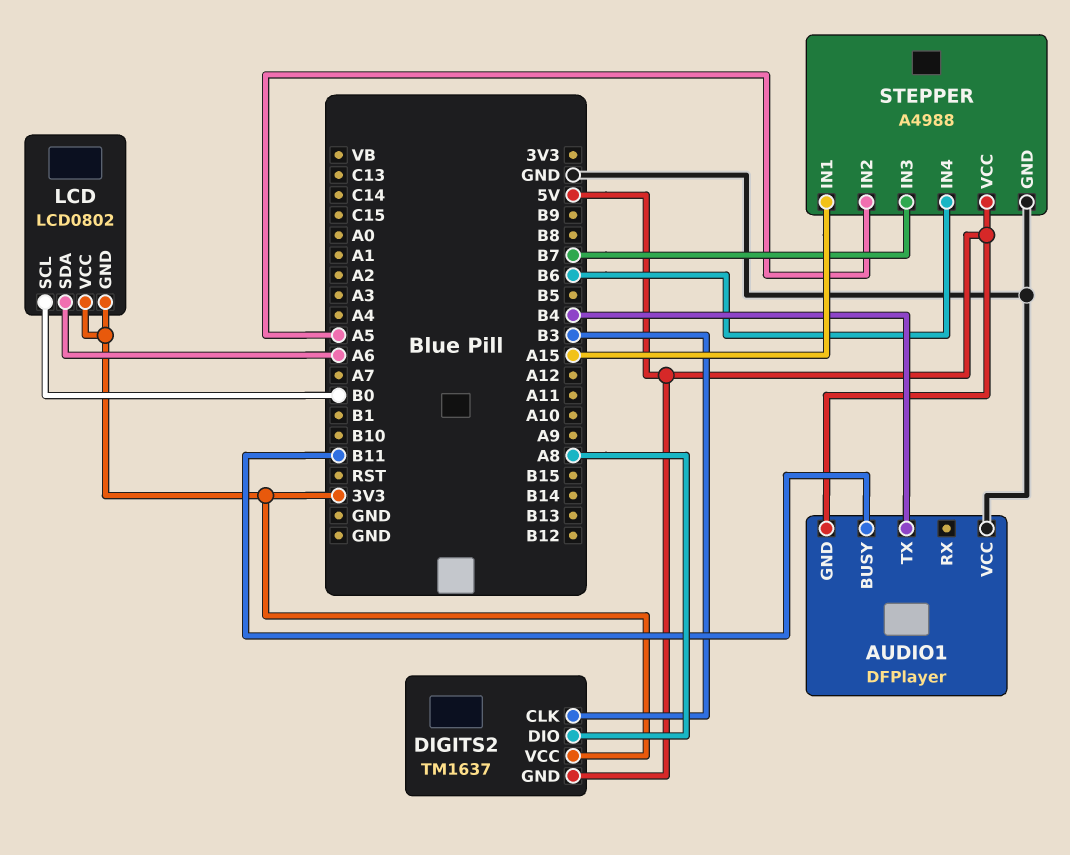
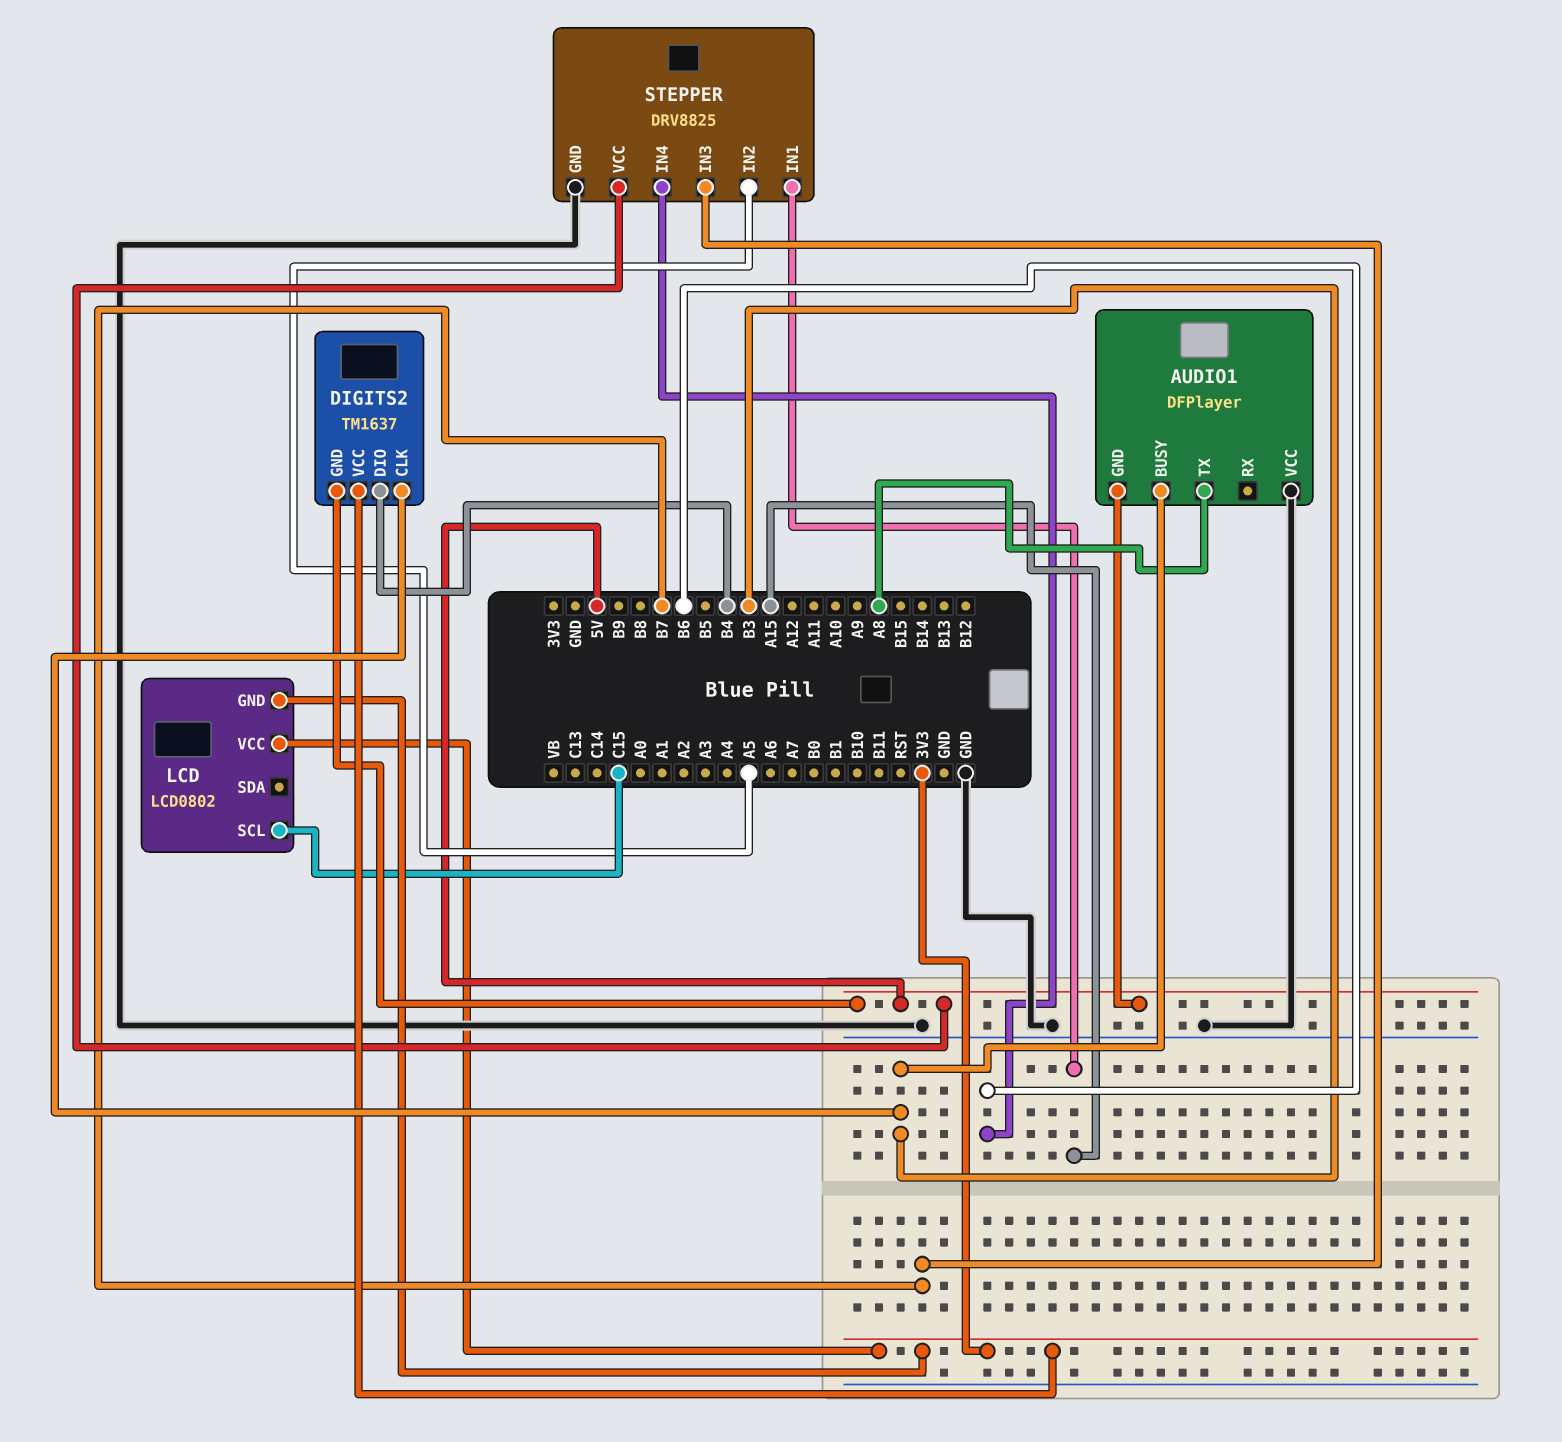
AUDIO1 pin BUSY: B11 -> B3
AUDIO1 pin TX: B4 -> A8
DIGITS2 pin DIO: A8 -> B4
LCD pin SCL: B0 -> C15
LCD pin SDA: A6 -> none
STEPPER: A4988 -> DRV8825

